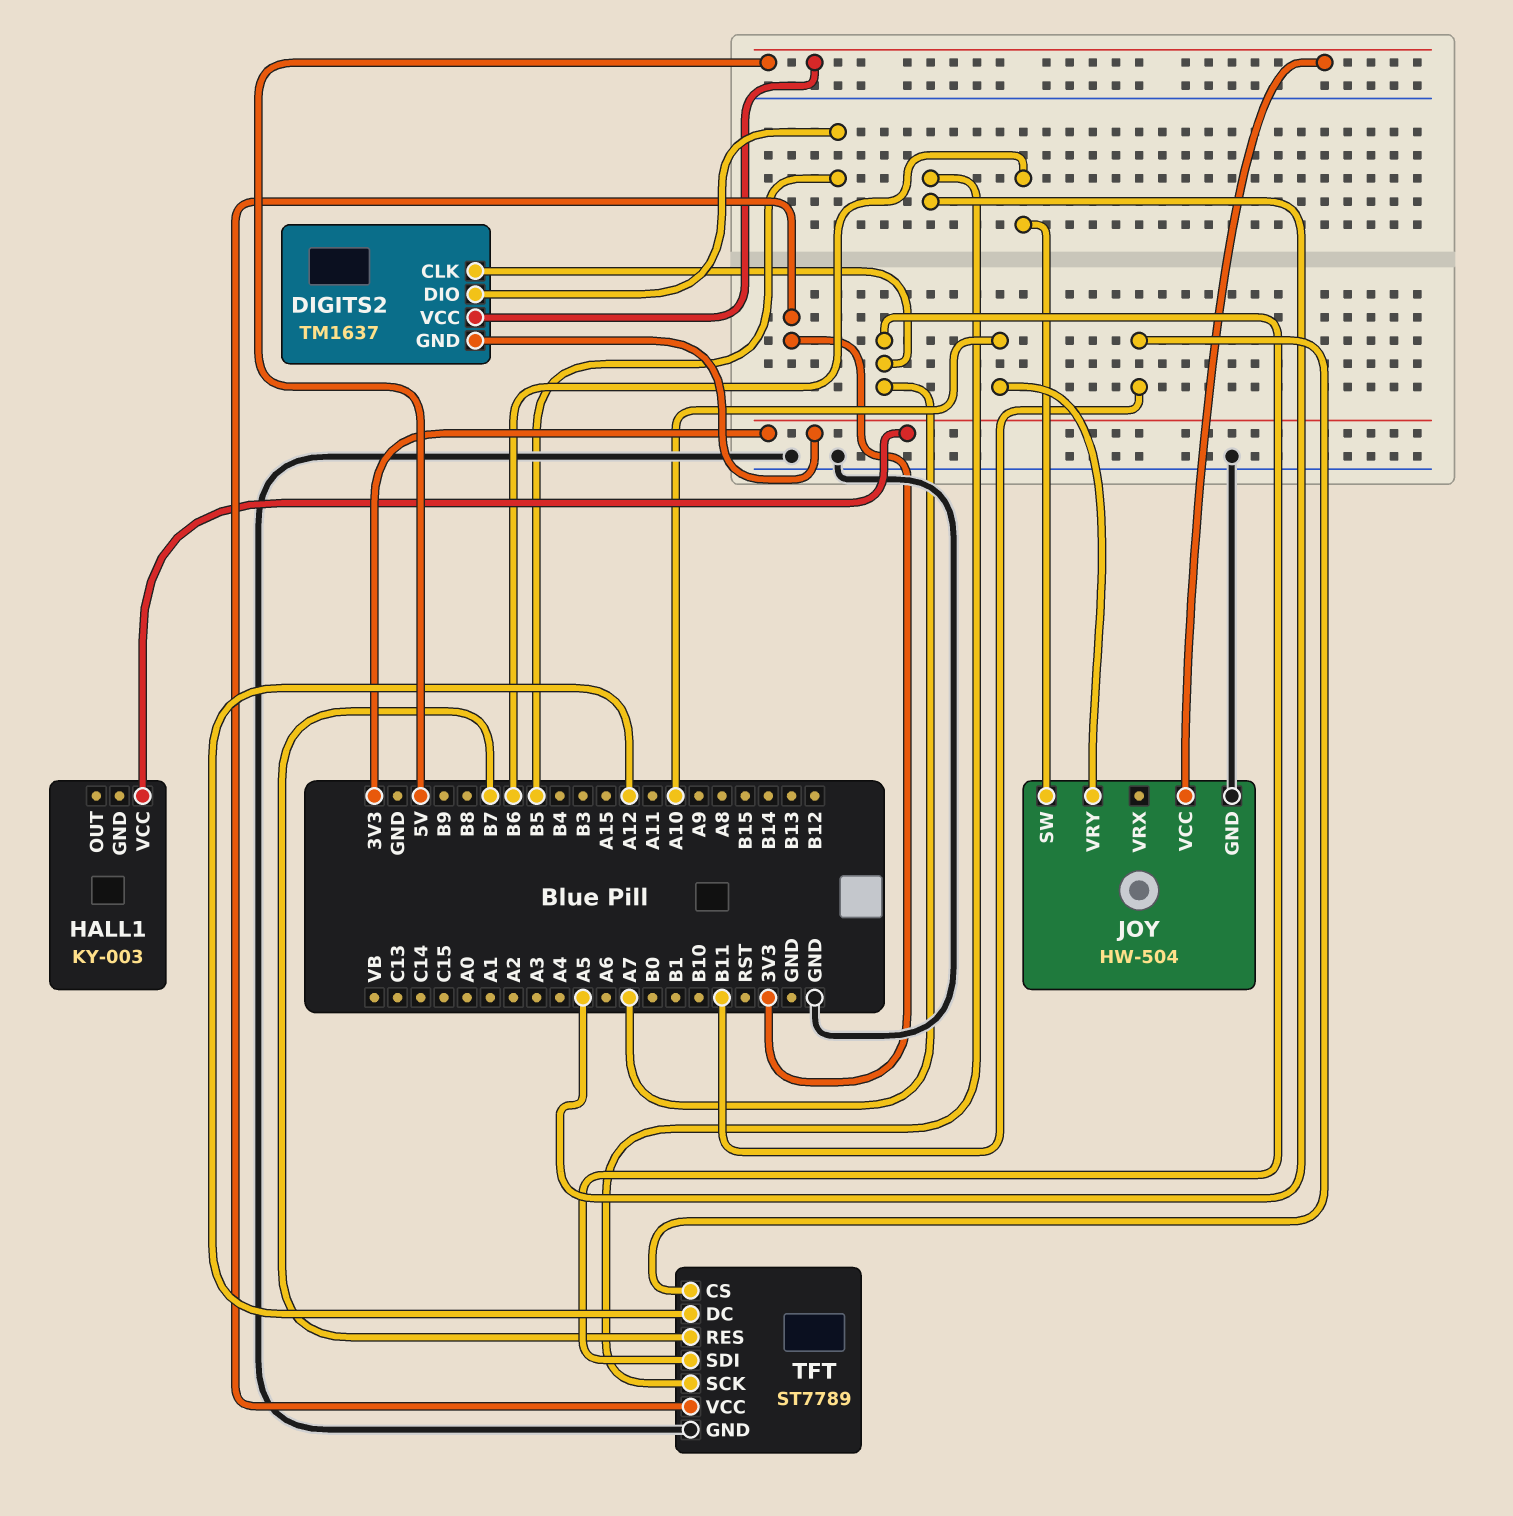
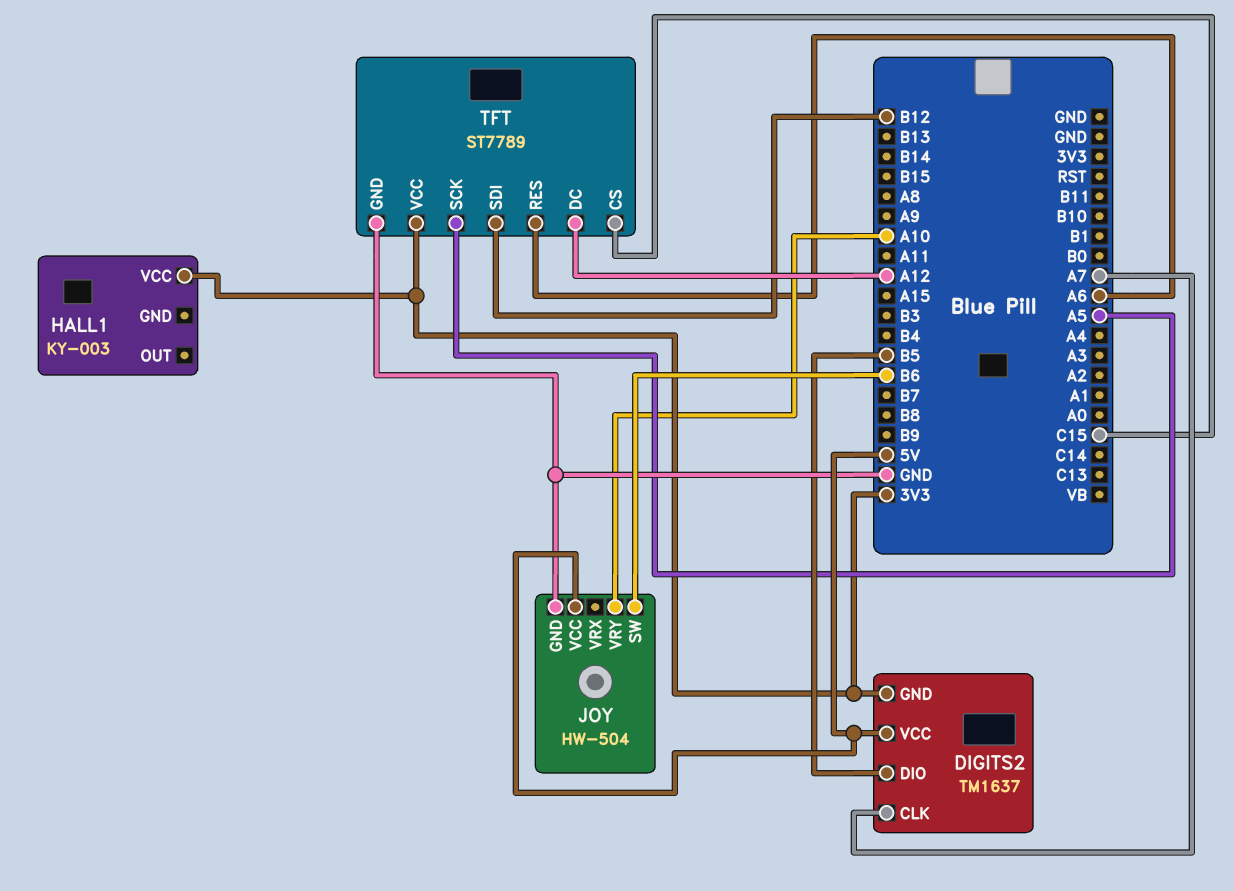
TFT pin CS: B11 -> C15
TFT pin RES: B7 -> A6
TFT pin SDI: A7 -> B12

